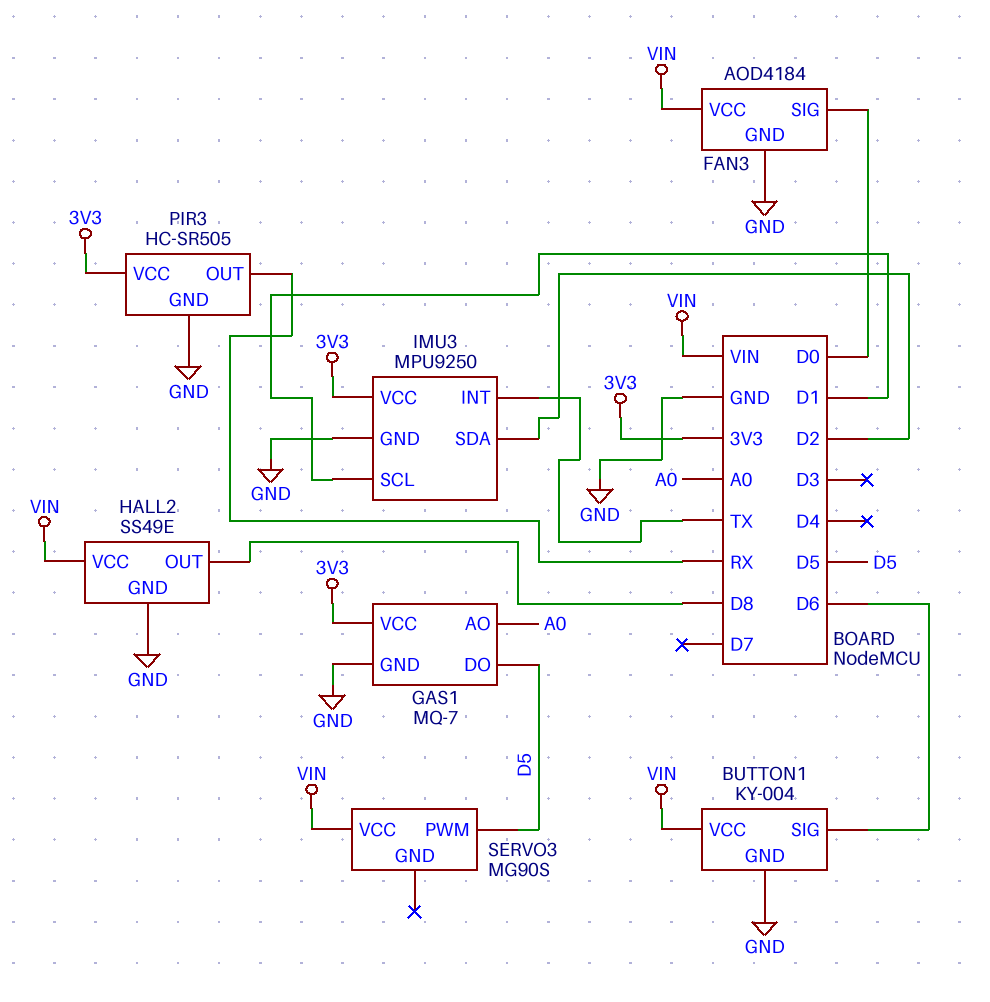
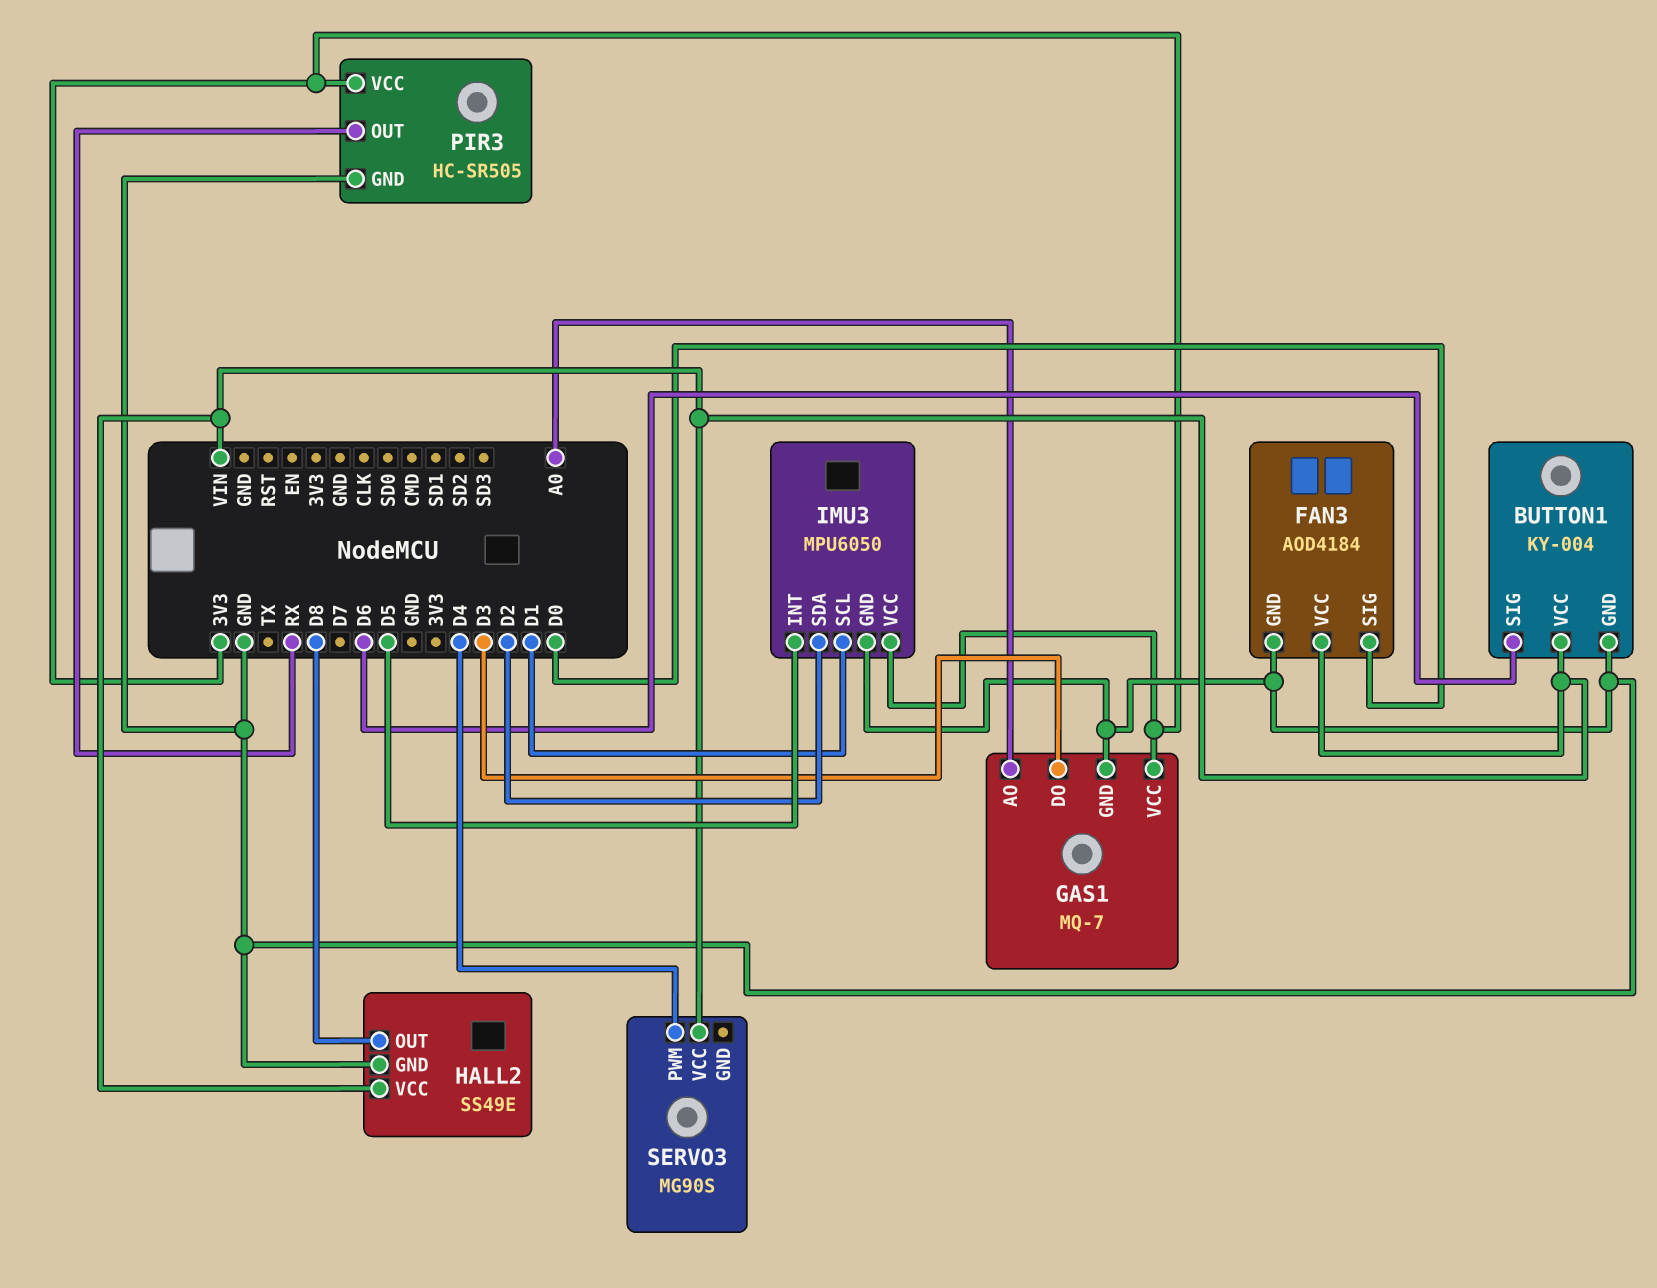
GAS1 pin DO: D5 -> D3
IMU3: MPU9250 -> MPU6050
IMU3 pin INT: TX -> D5
SERVO3 pin PWM: D5 -> D4

